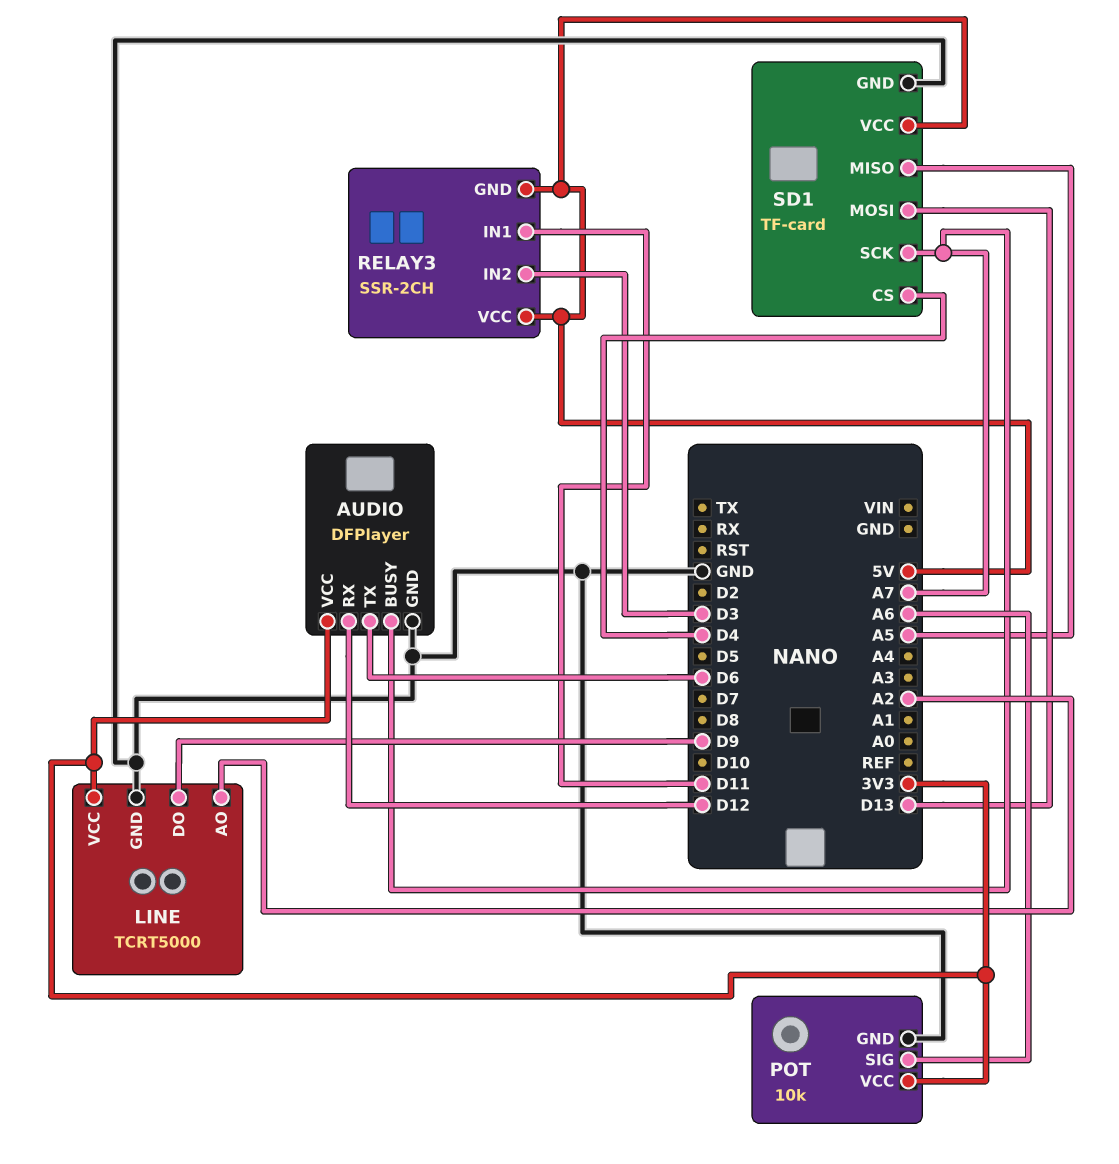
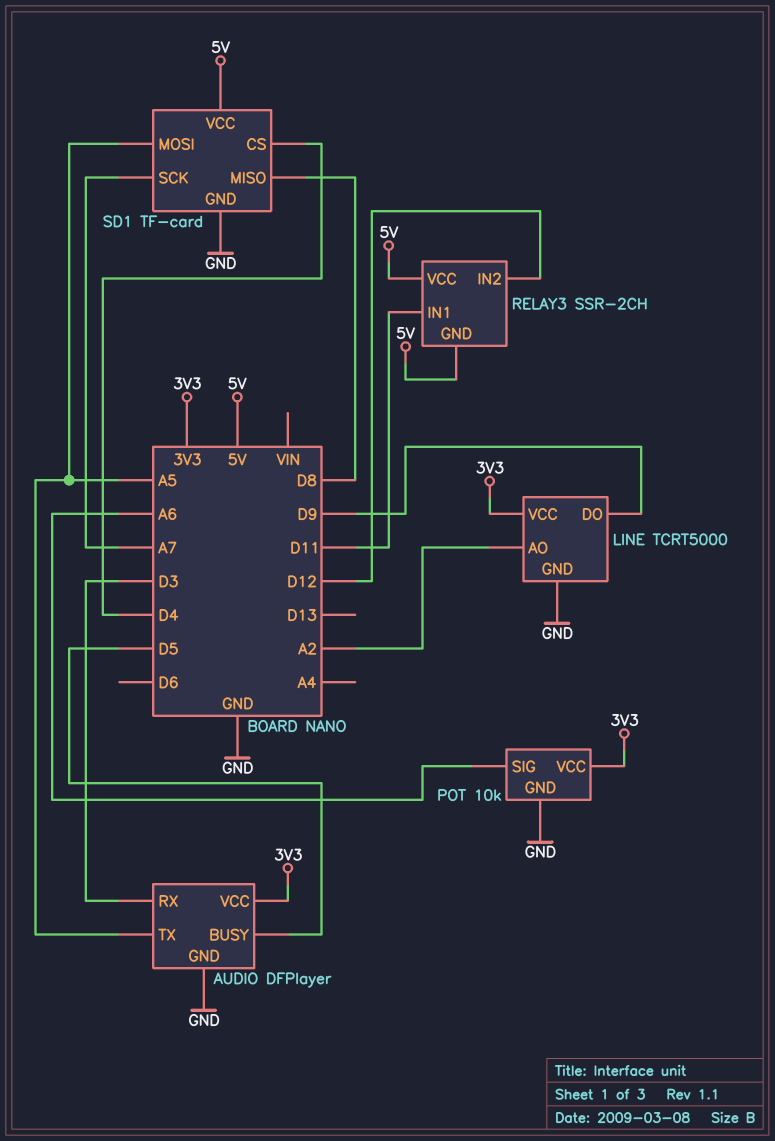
AUDIO pin BUSY: A7 -> D5
AUDIO pin RX: D12 -> D3
AUDIO pin TX: D6 -> A5
RELAY3 pin IN2: D3 -> D12
SD1 pin MISO: A5 -> D8
SD1 pin MOSI: D13 -> A5

